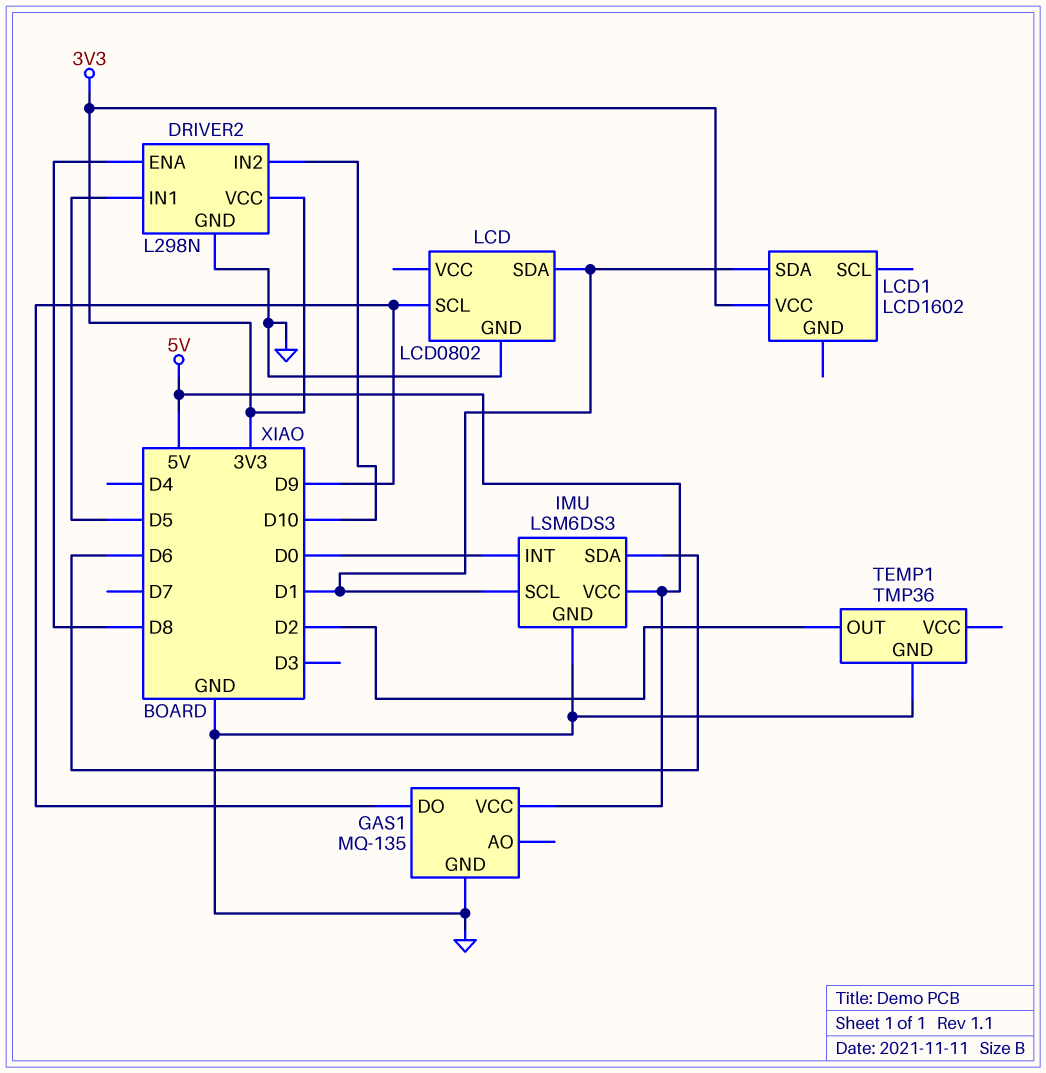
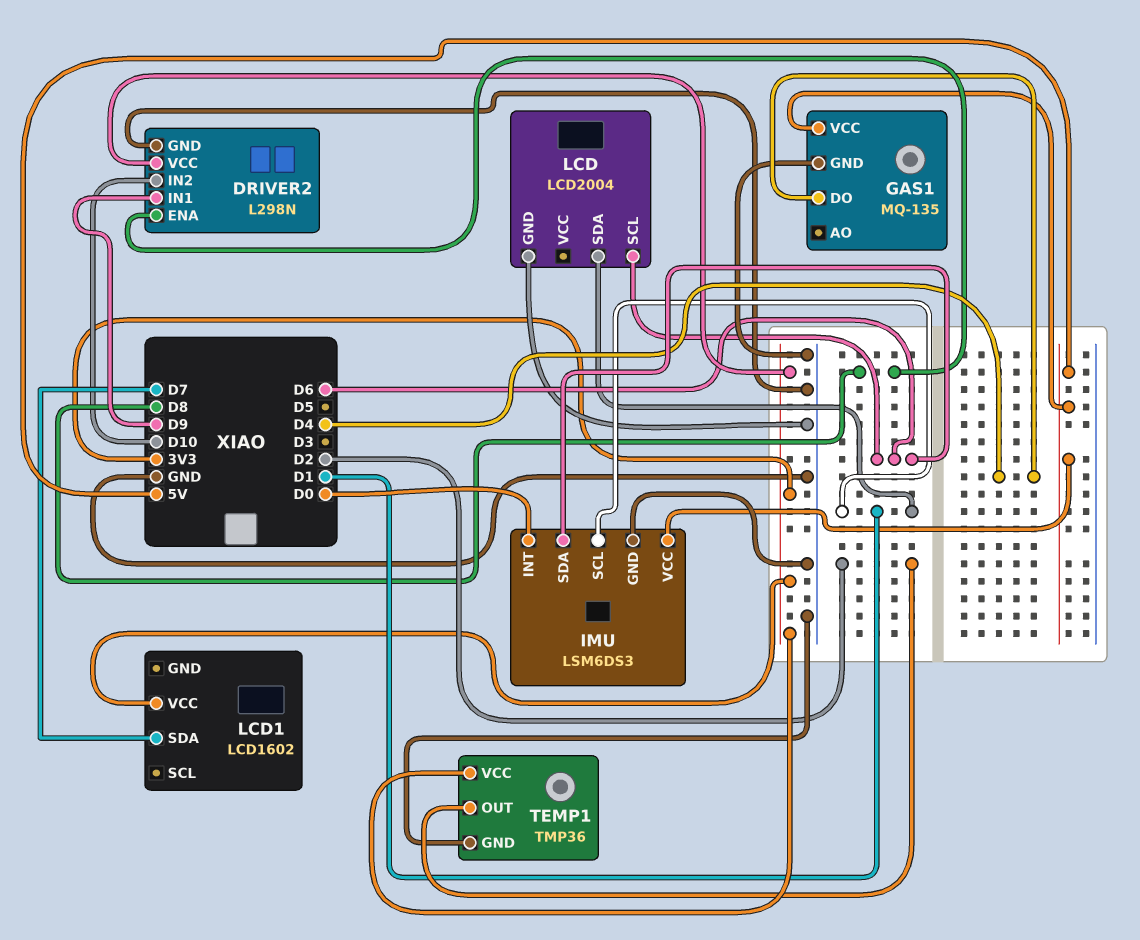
DRIVER2 pin IN1: D5 -> D9
GAS1 pin DO: D9 -> D4
LCD: LCD0802 -> LCD2004
LCD pin SCL: D9 -> D6
LCD1 pin SDA: D1 -> D7
TEMP1 pin VCC: none -> 3V3

